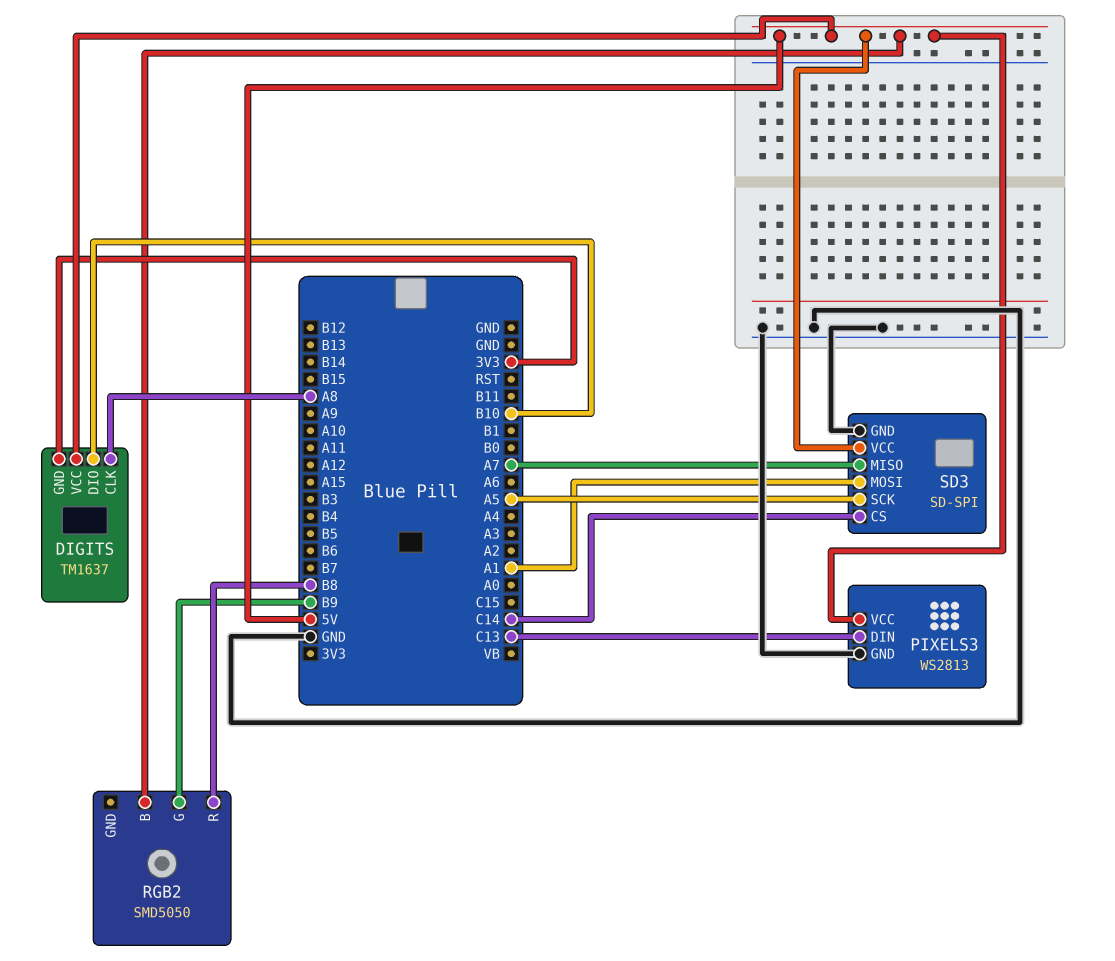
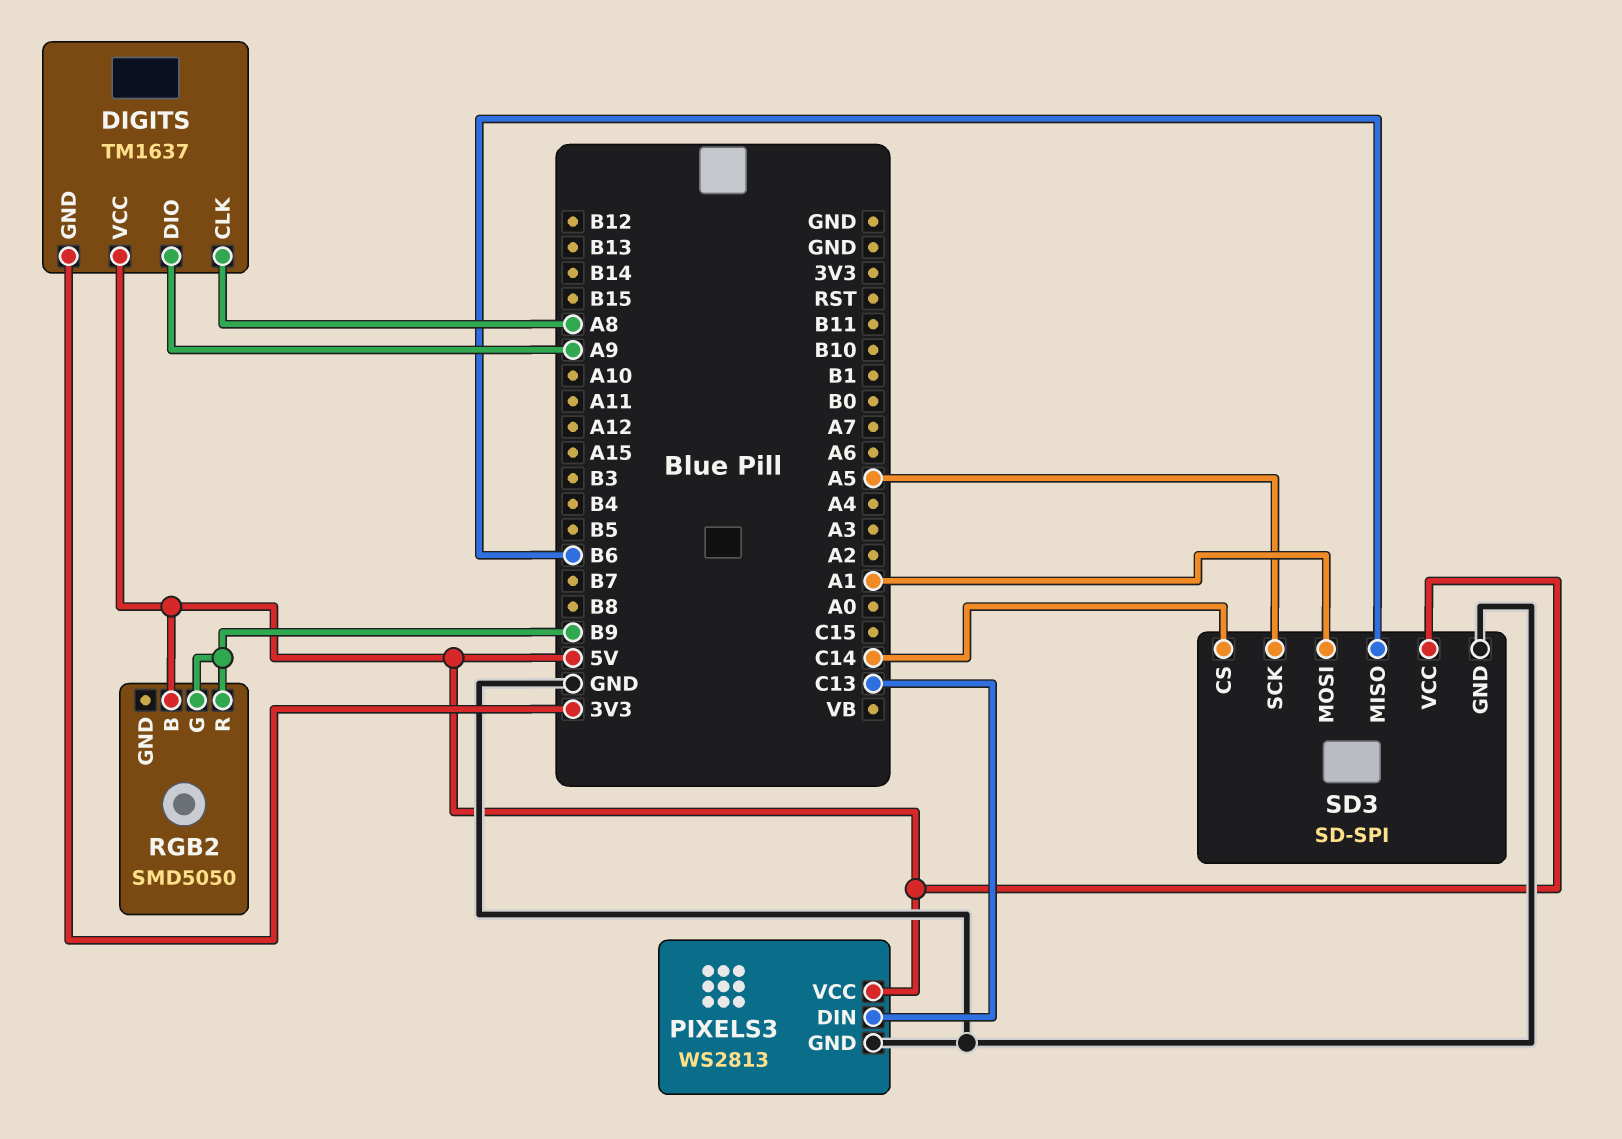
DIGITS pin DIO: B10 -> A9
RGB2 pin R: B8 -> B9
SD3 pin MISO: A7 -> B6

